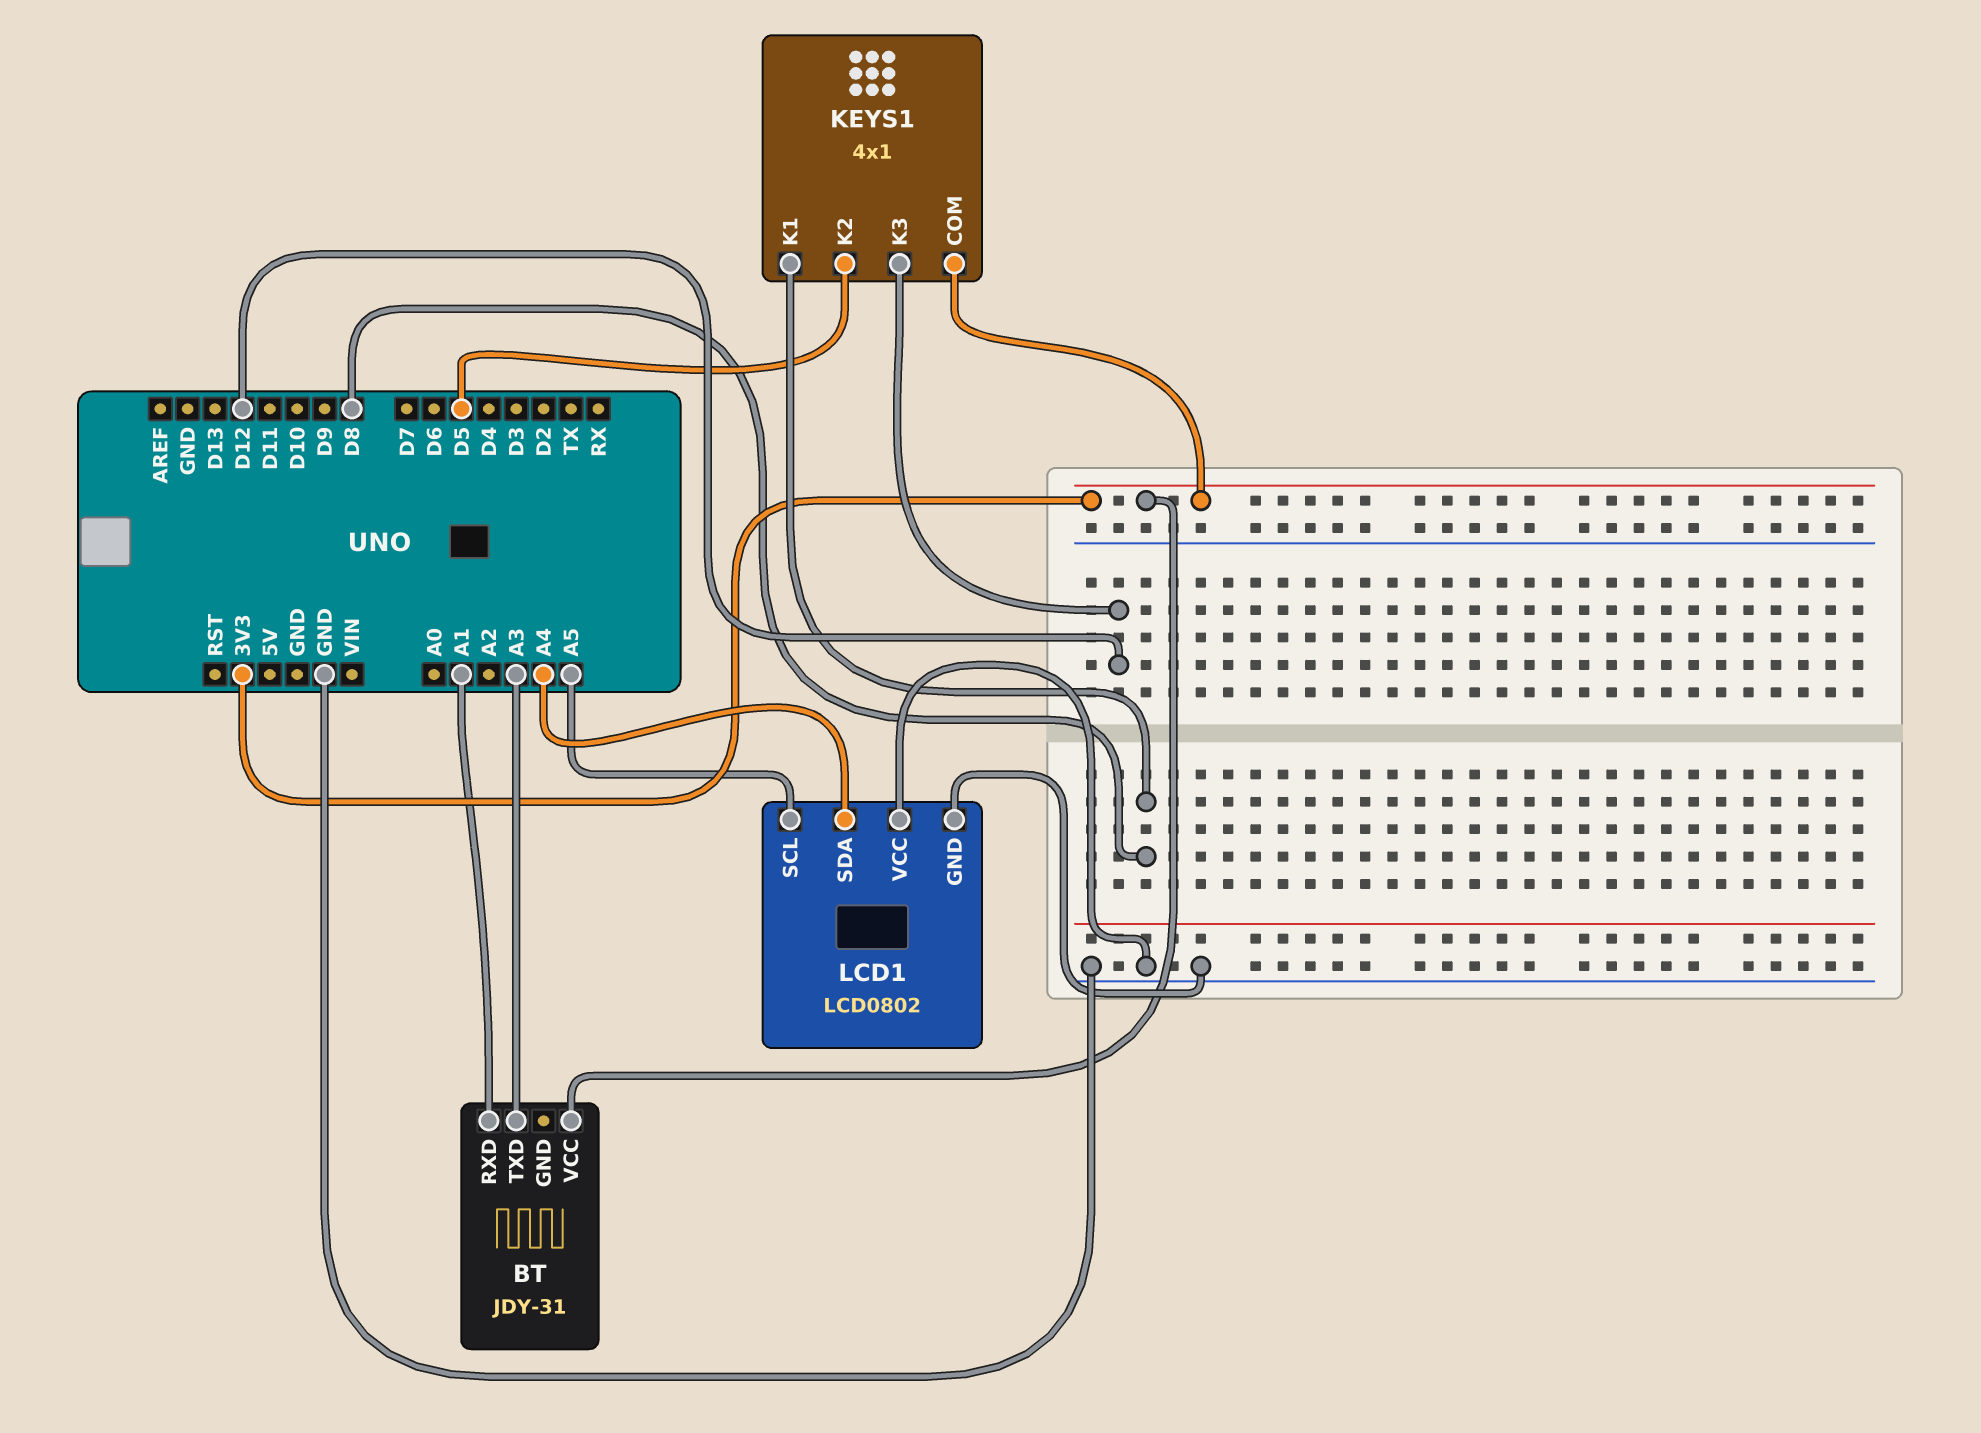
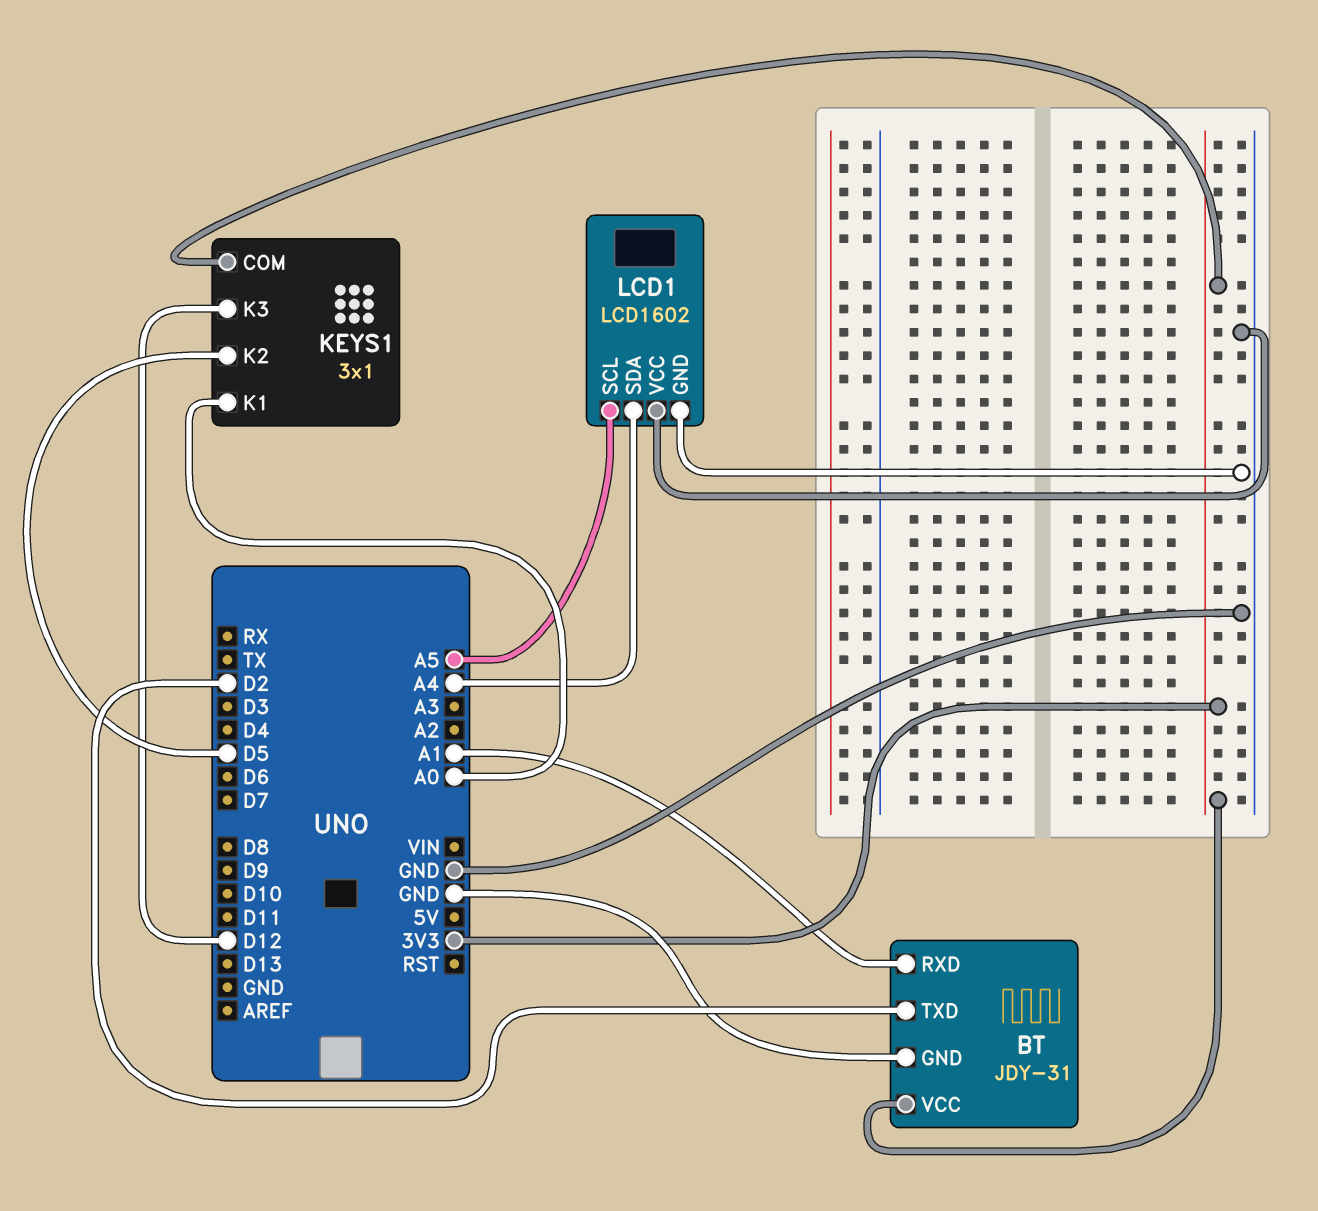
BT pin GND: none -> GND
BT pin TXD: A3 -> D2
KEYS1: 4x1 -> 3x1
KEYS1 pin K1: D8 -> A0
LCD1: LCD0802 -> LCD1602

